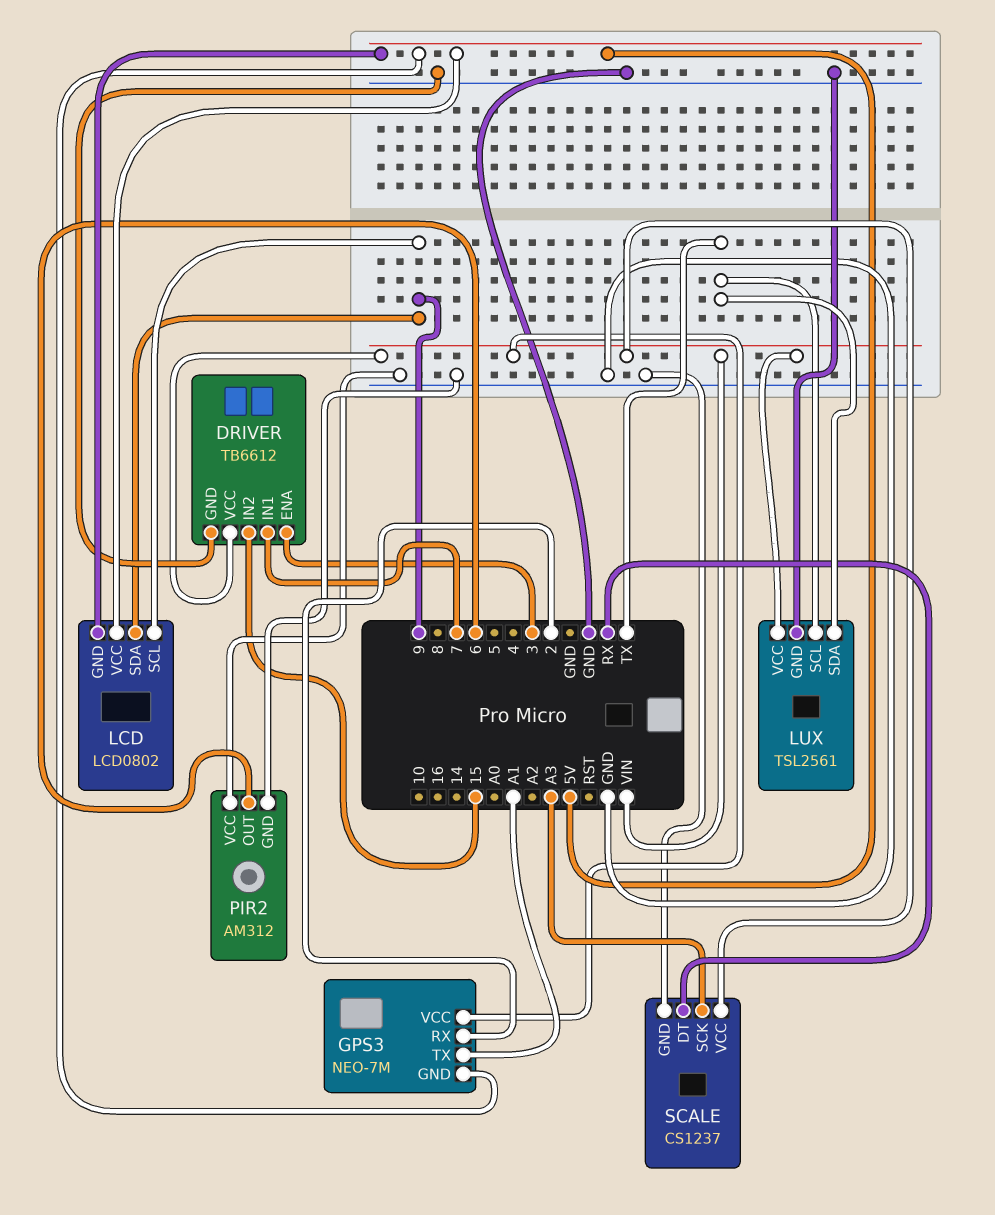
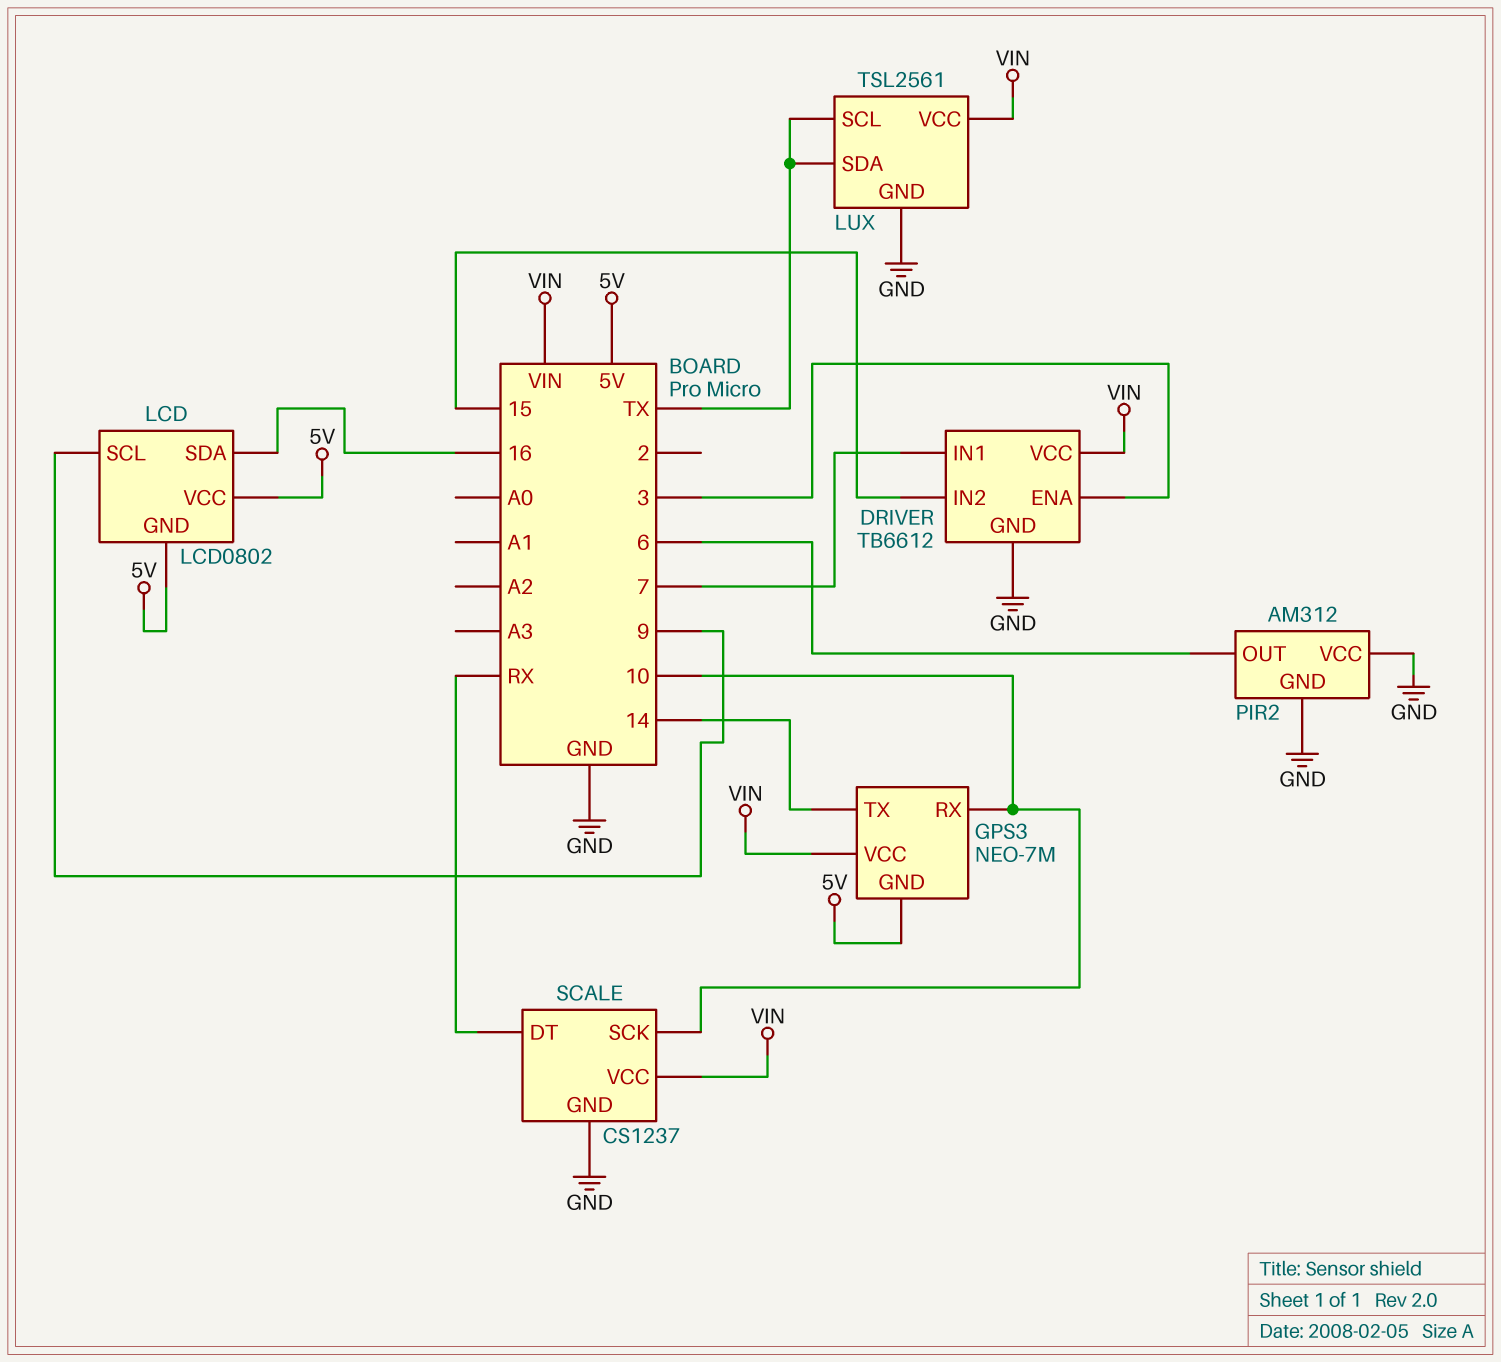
GPS3 pin RX: 2 -> 10
GPS3 pin TX: A1 -> 14
LCD pin SDA: 9 -> 16
SCALE pin SCK: A3 -> 10

